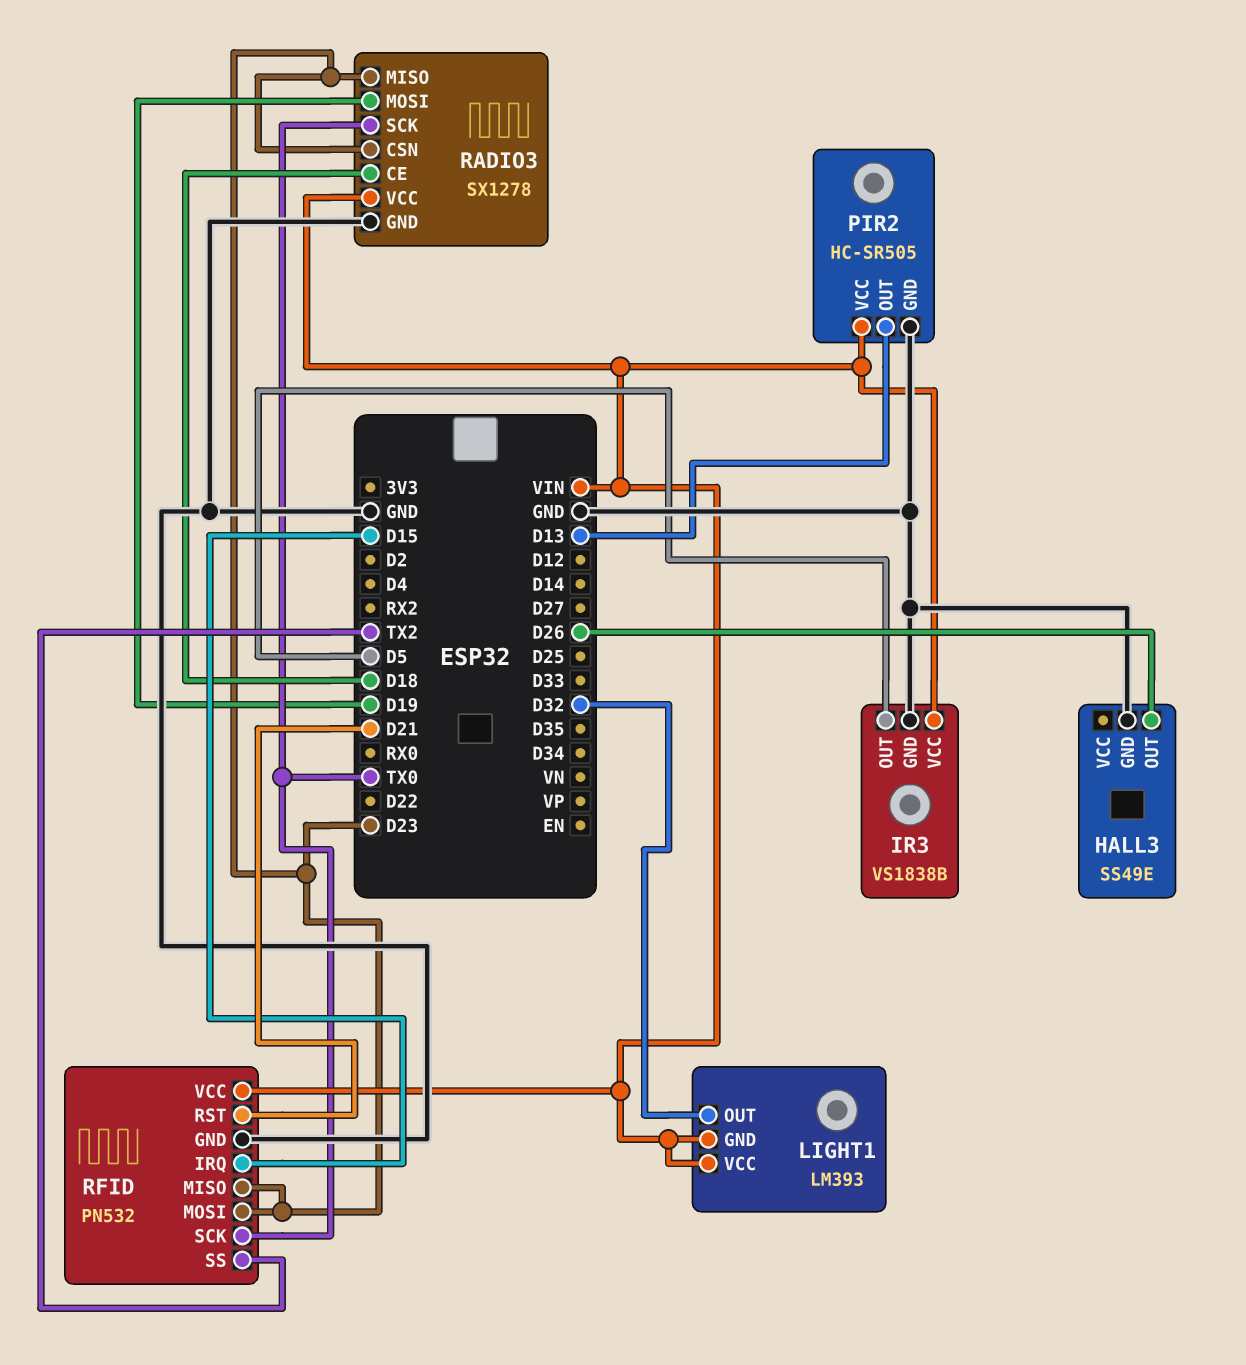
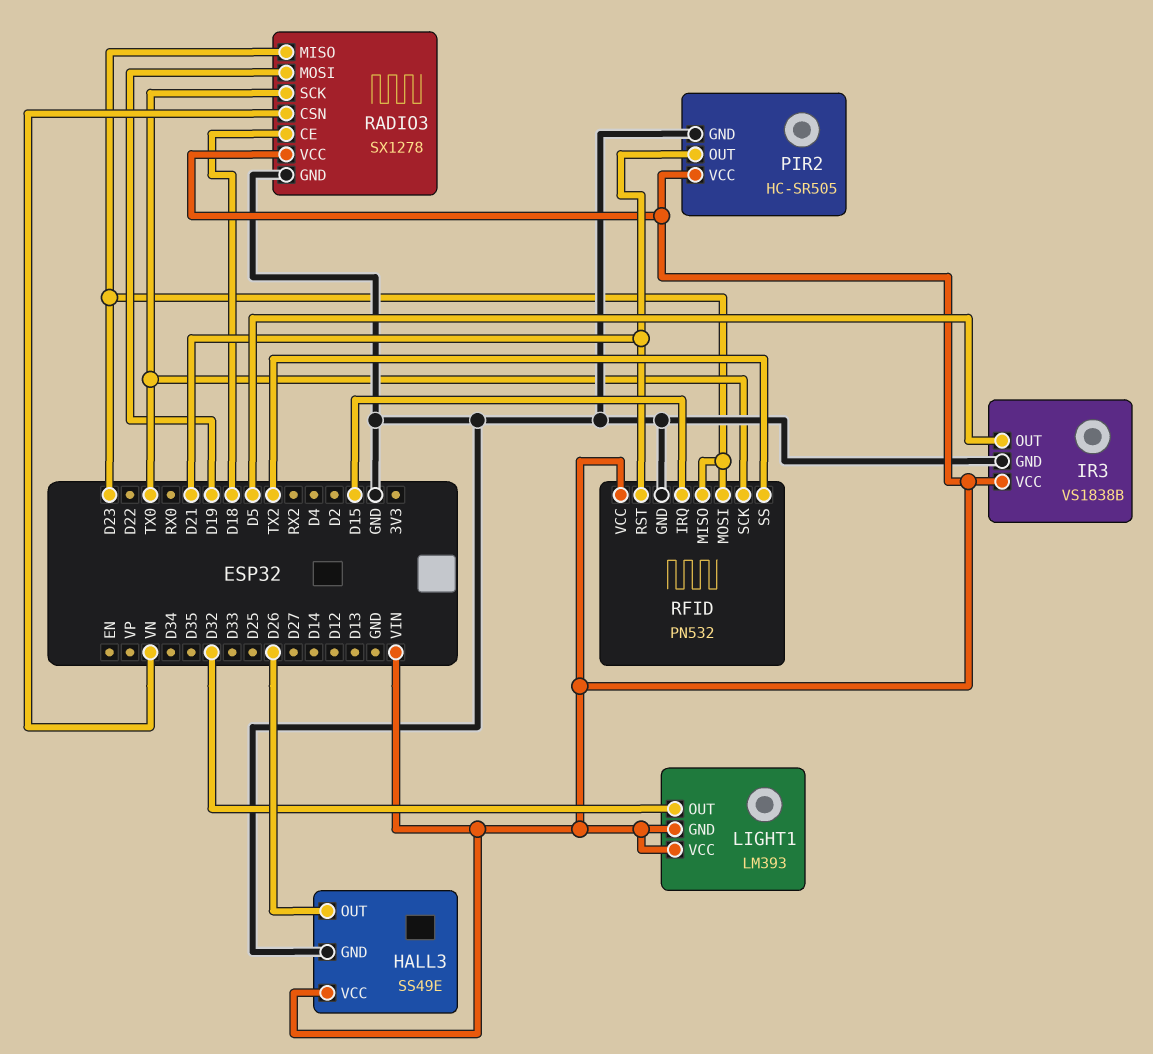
HALL3 pin VCC: none -> VIN
PIR2 pin OUT: D13 -> D21
RADIO3 pin CSN: D23 -> VN

